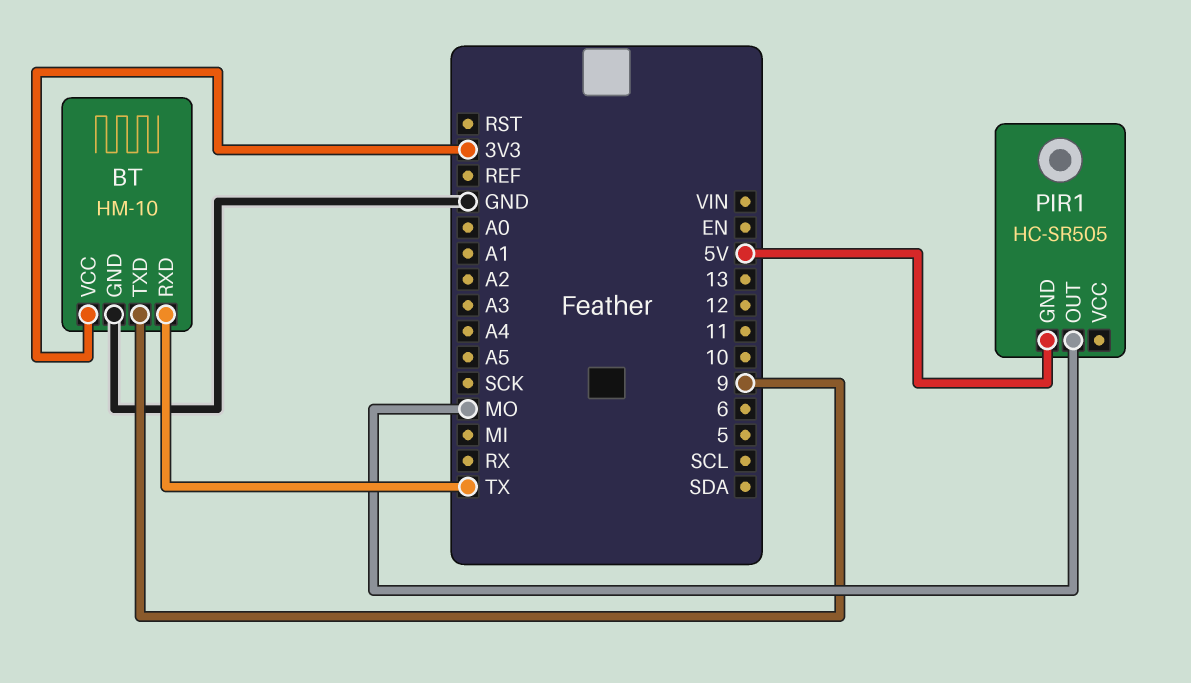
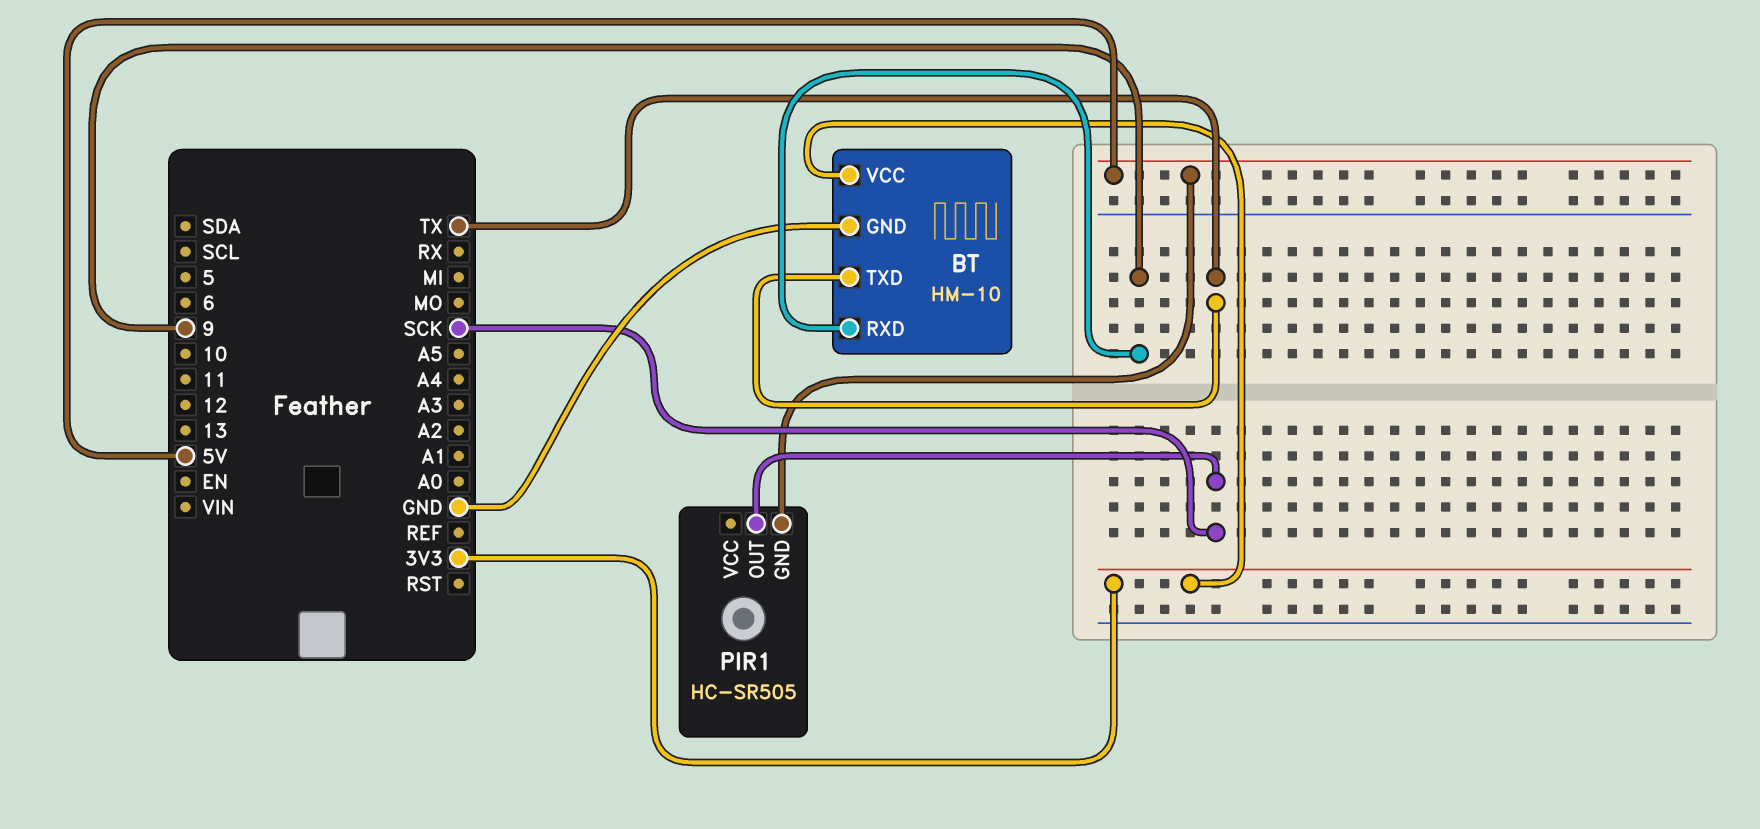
BT pin RXD: TX -> 9
BT pin TXD: 9 -> TX
PIR1 pin OUT: MO -> SCK

